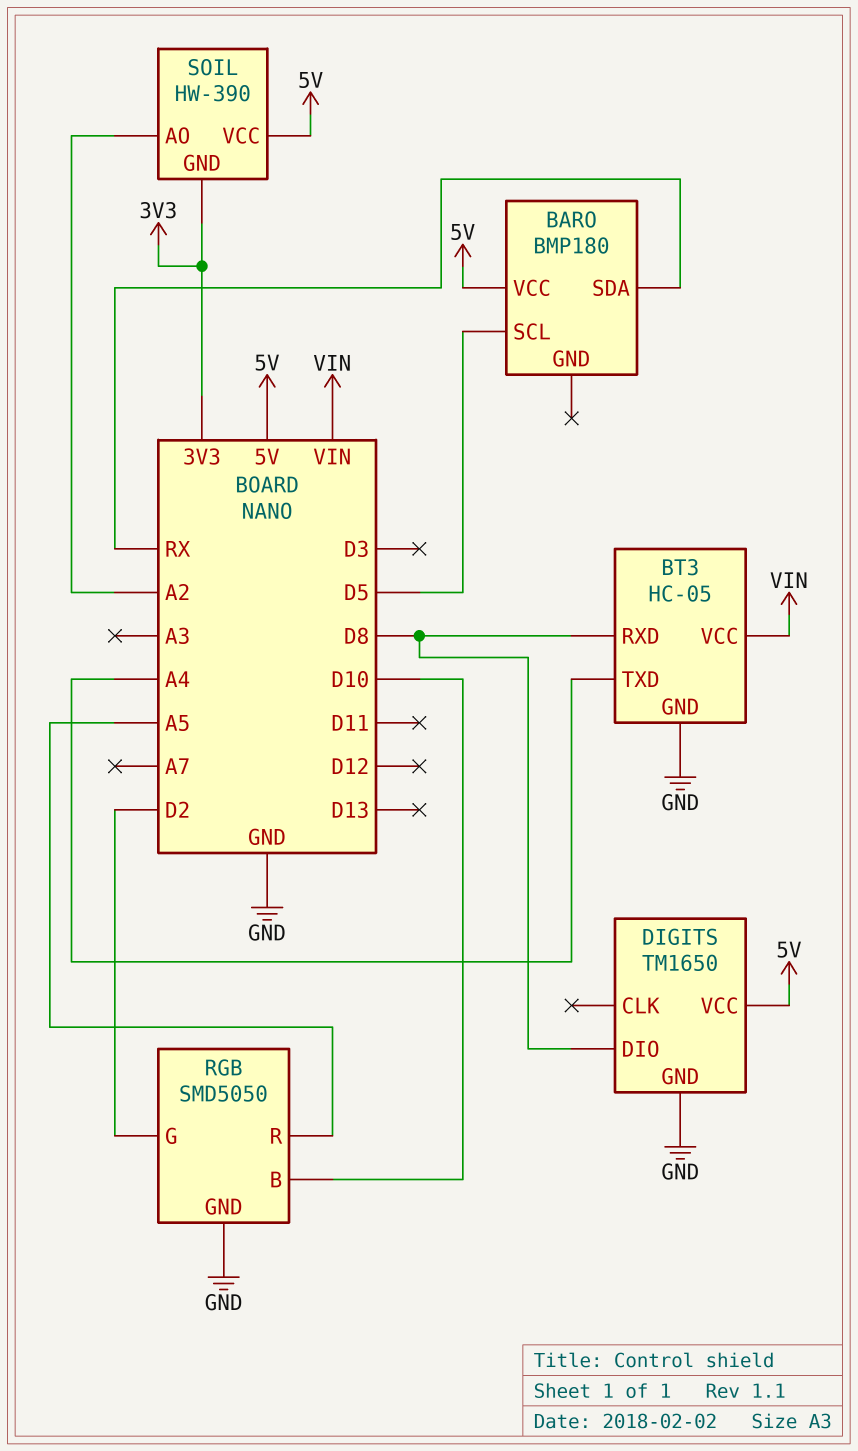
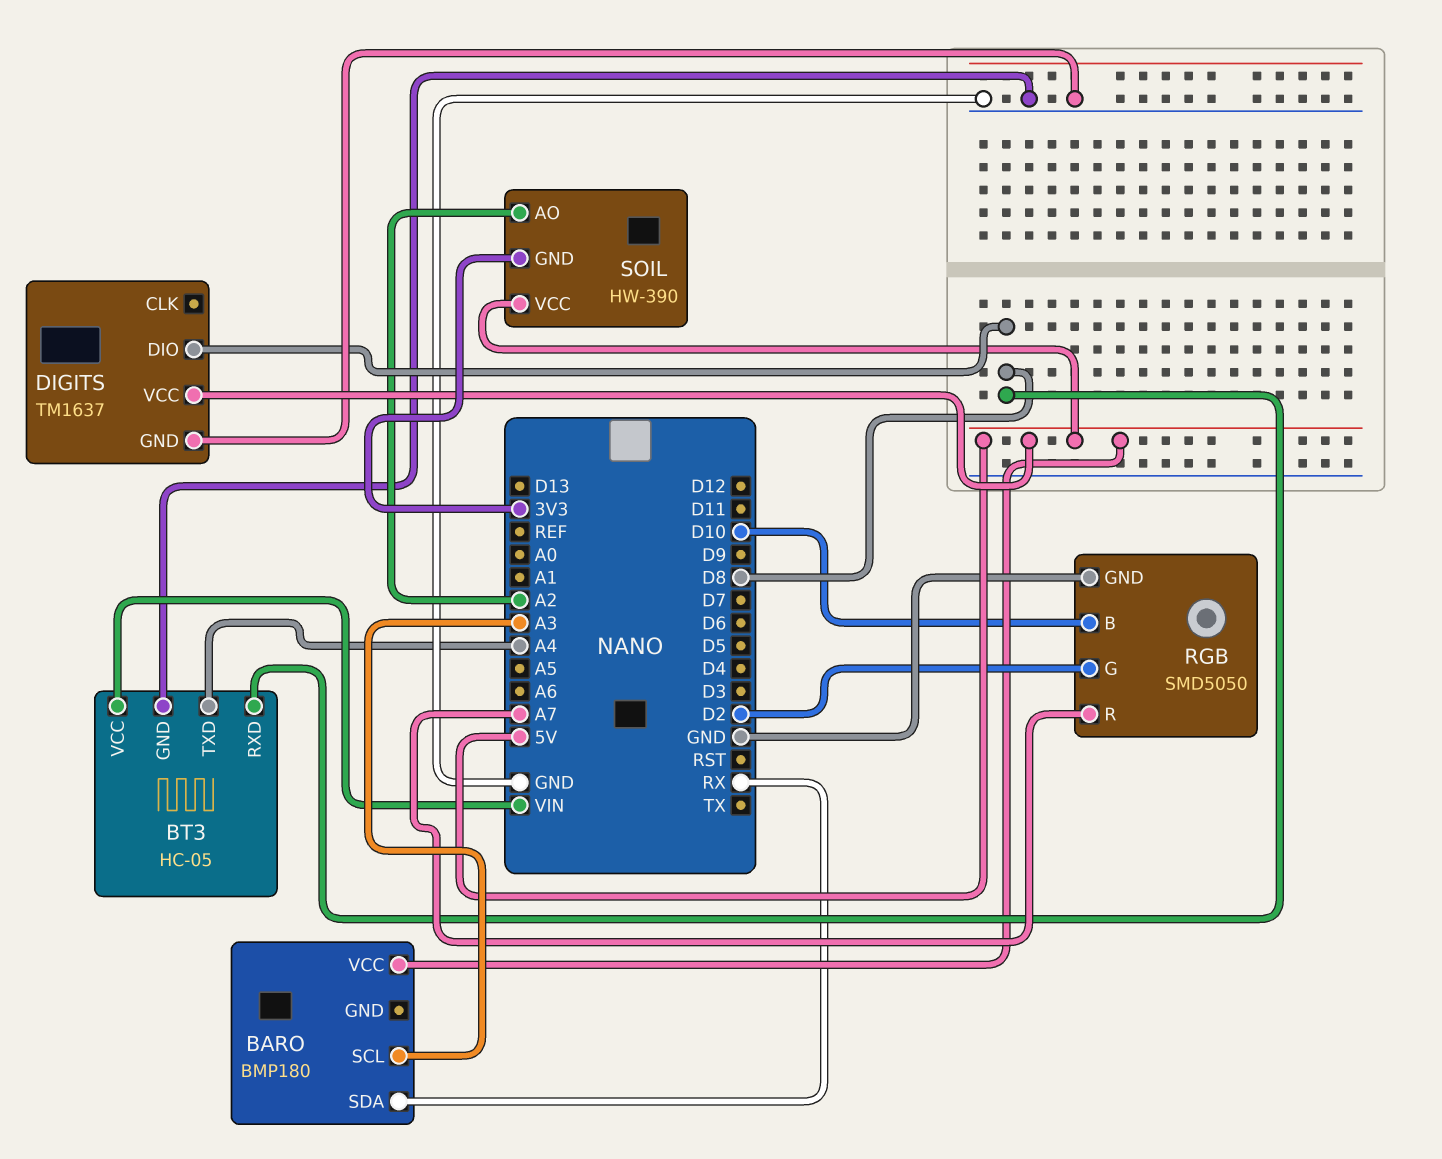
BARO pin SCL: D5 -> A3
DIGITS: TM1650 -> TM1637
RGB pin R: A5 -> A7

